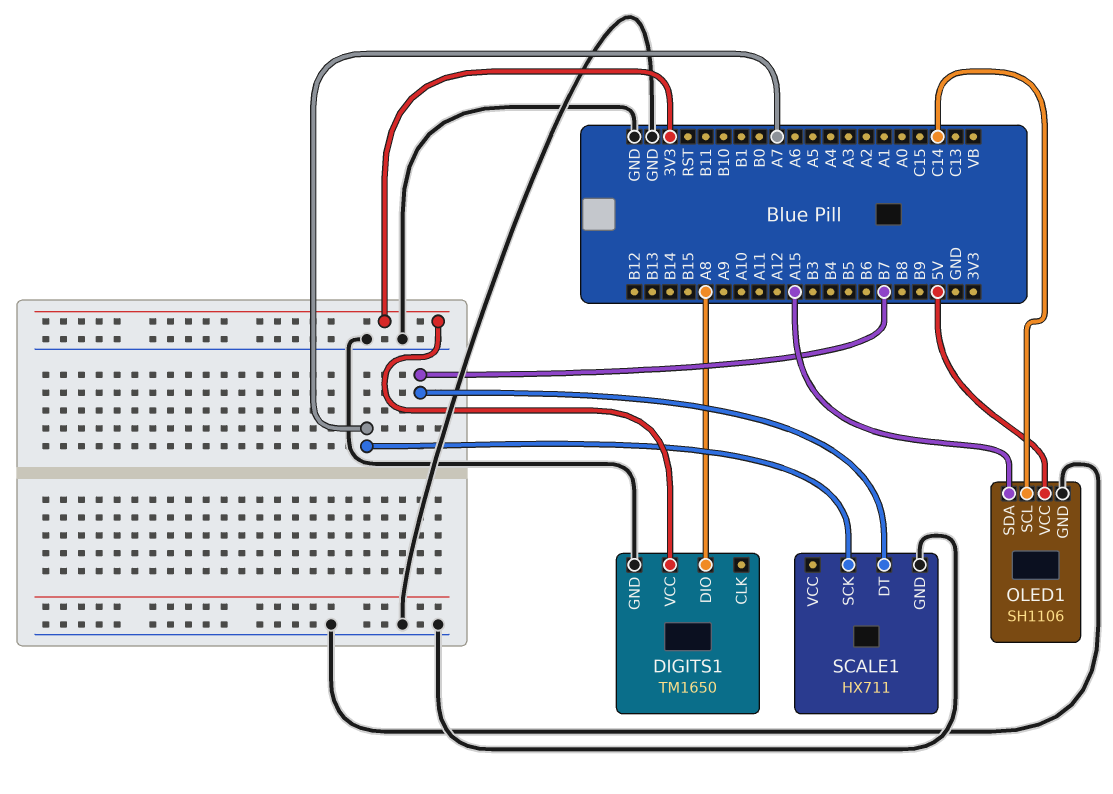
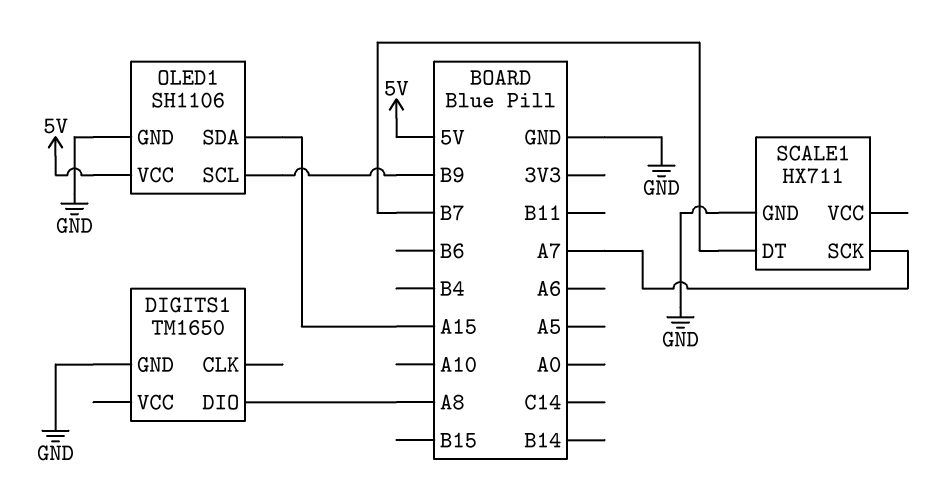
DIGITS1 pin VCC: 3V3 -> none
OLED1 pin SCL: C14 -> B9

